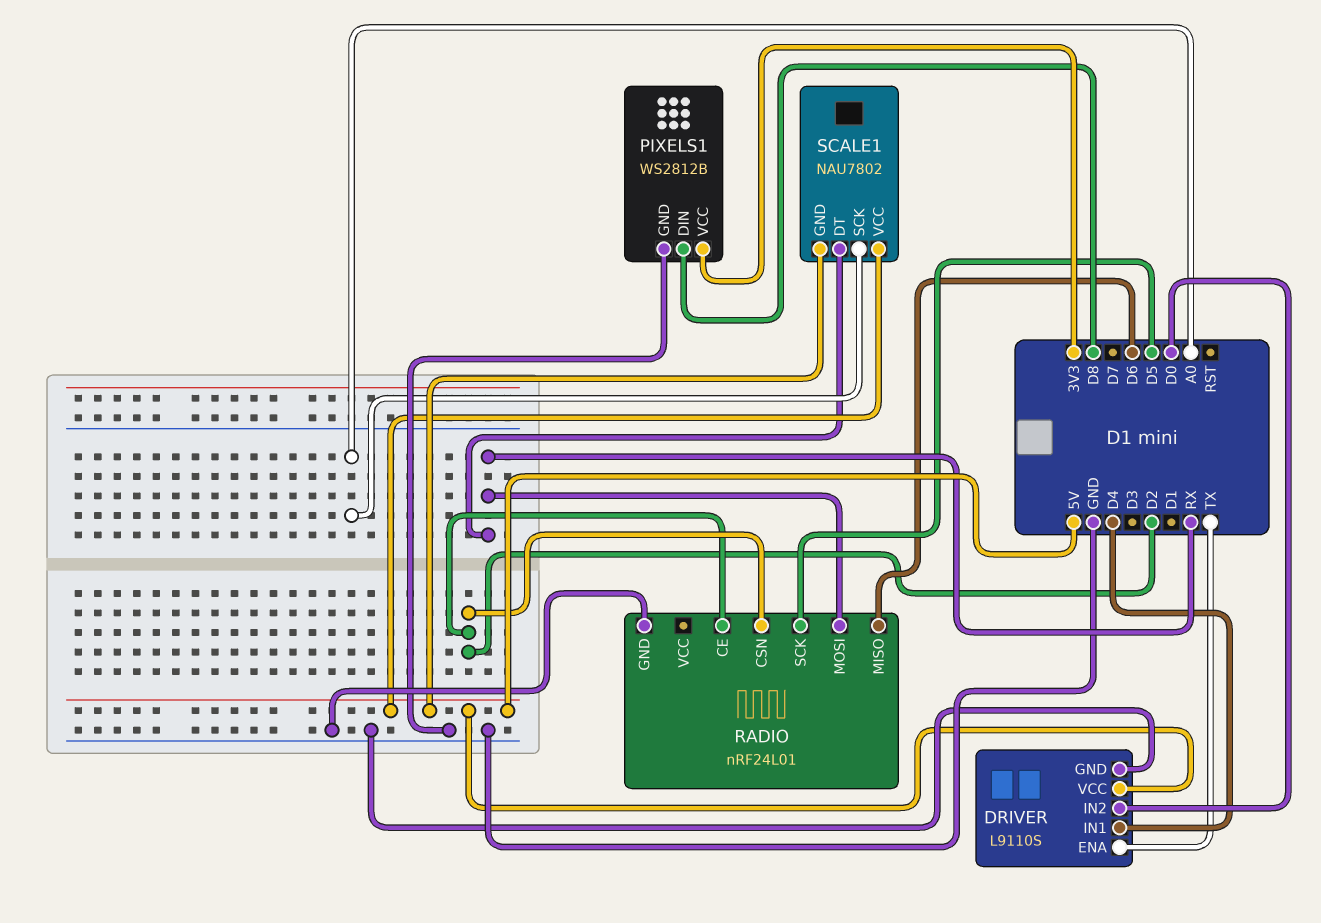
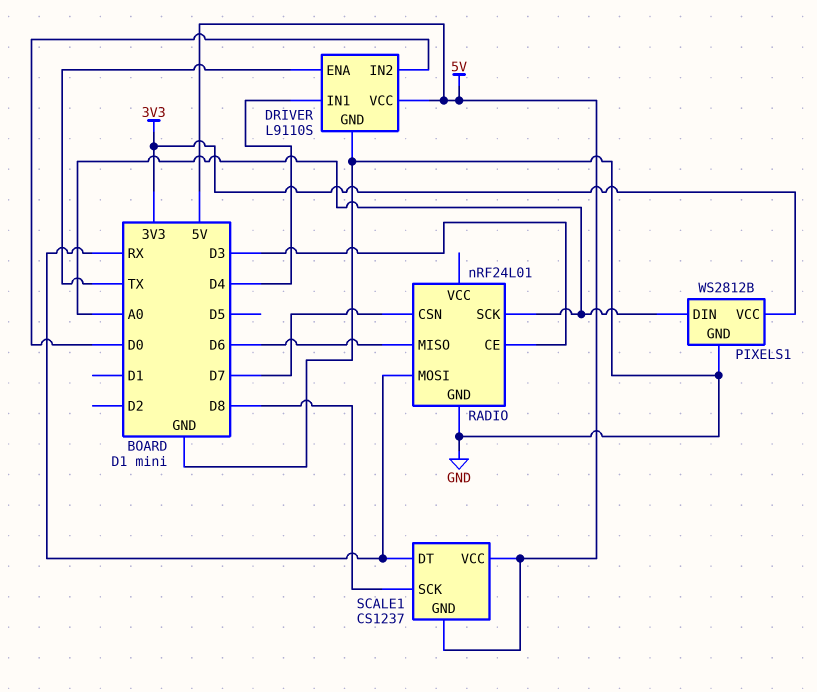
PIXELS1 pin DIN: D8 -> A0
RADIO pin CE: D2 -> D3
RADIO pin CSN: D2 -> D7
RADIO pin SCK: D5 -> A0
SCALE1: NAU7802 -> CS1237
SCALE1 pin SCK: A0 -> D8

